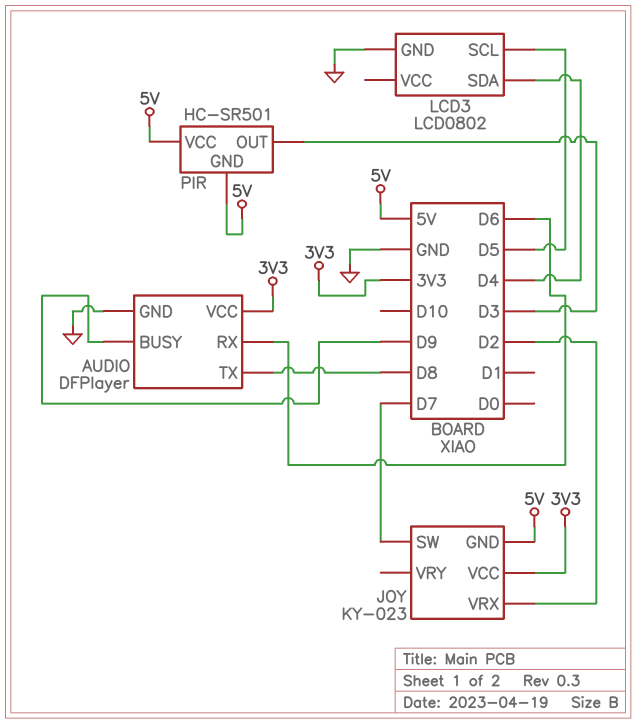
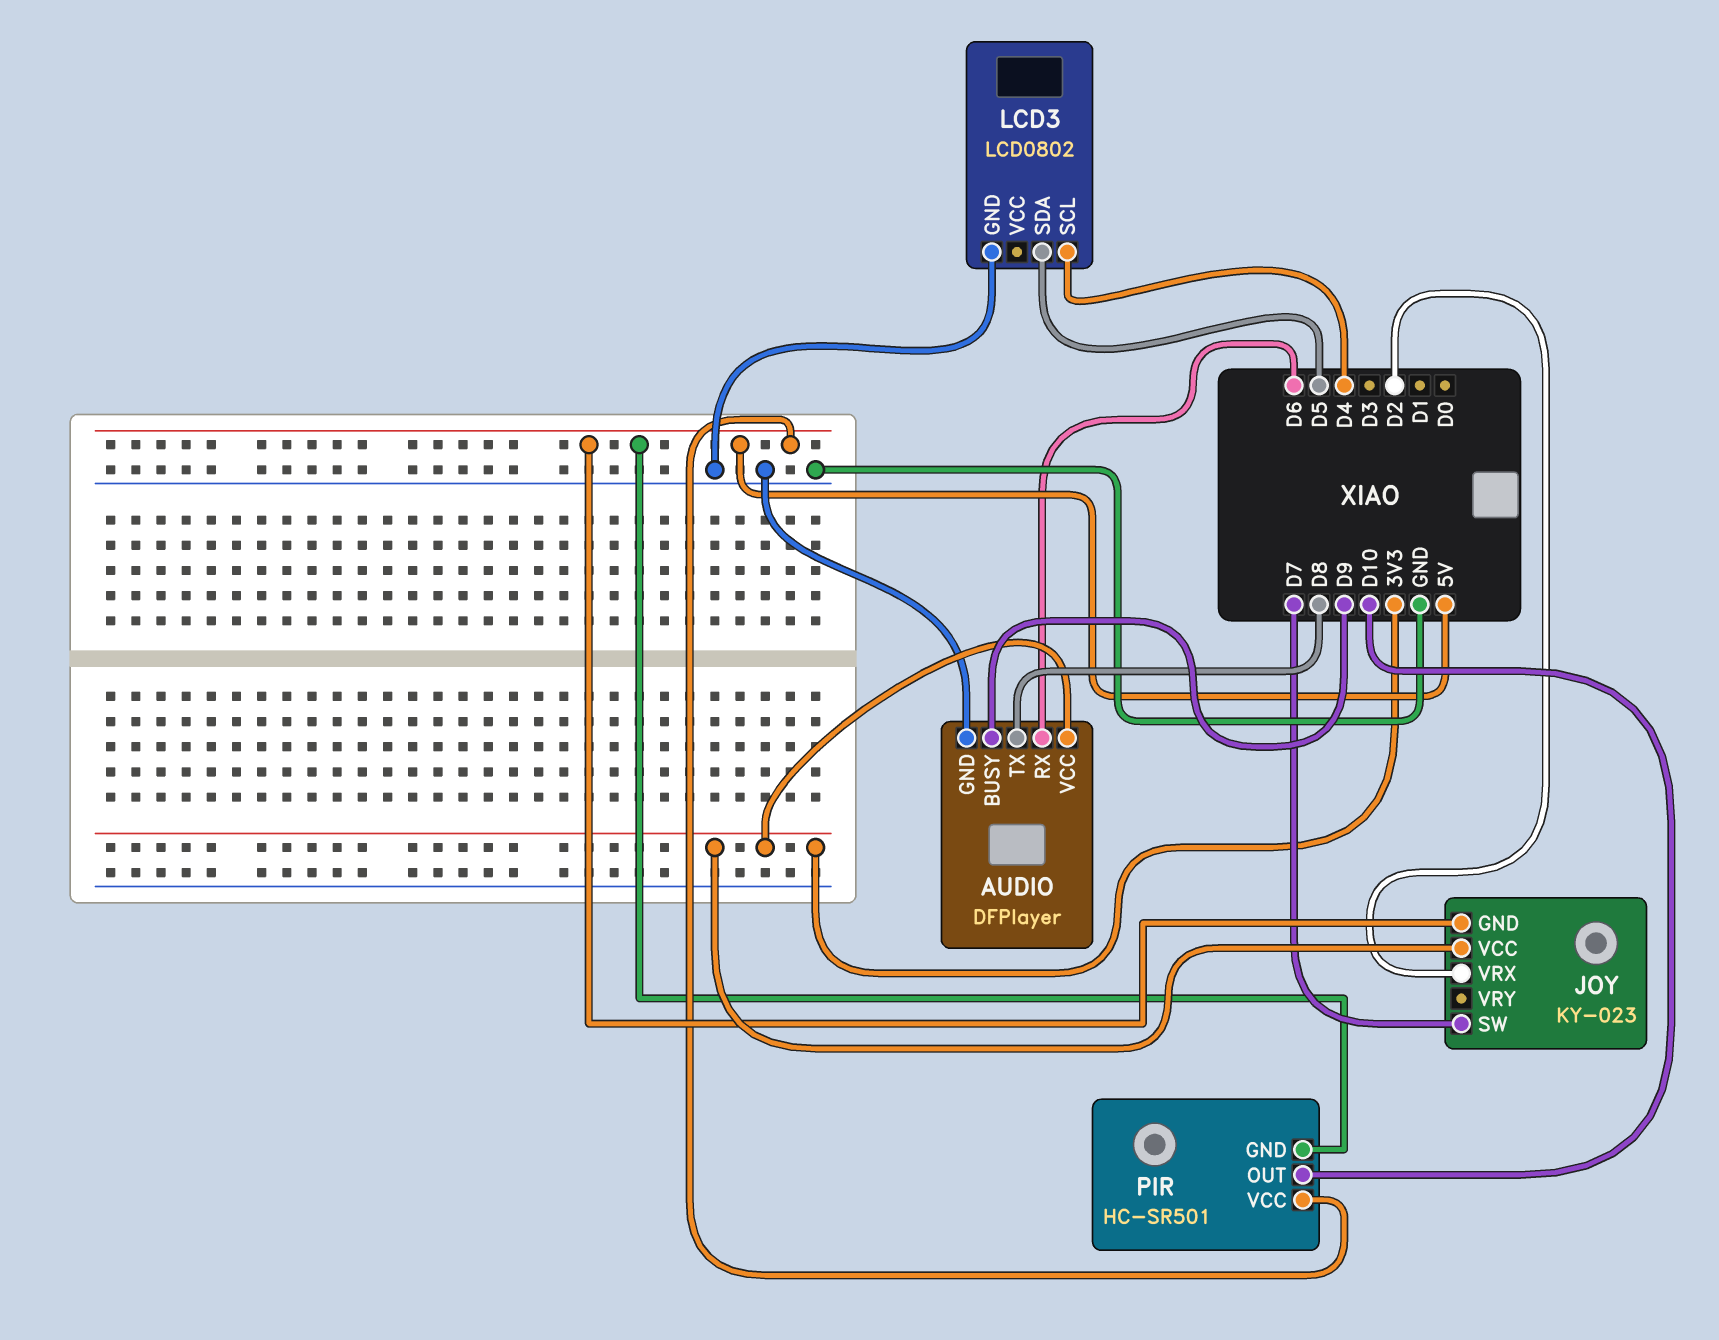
LCD3 pin SCL: D5 -> D4
LCD3 pin SDA: D4 -> D5
PIR pin OUT: D3 -> D10

